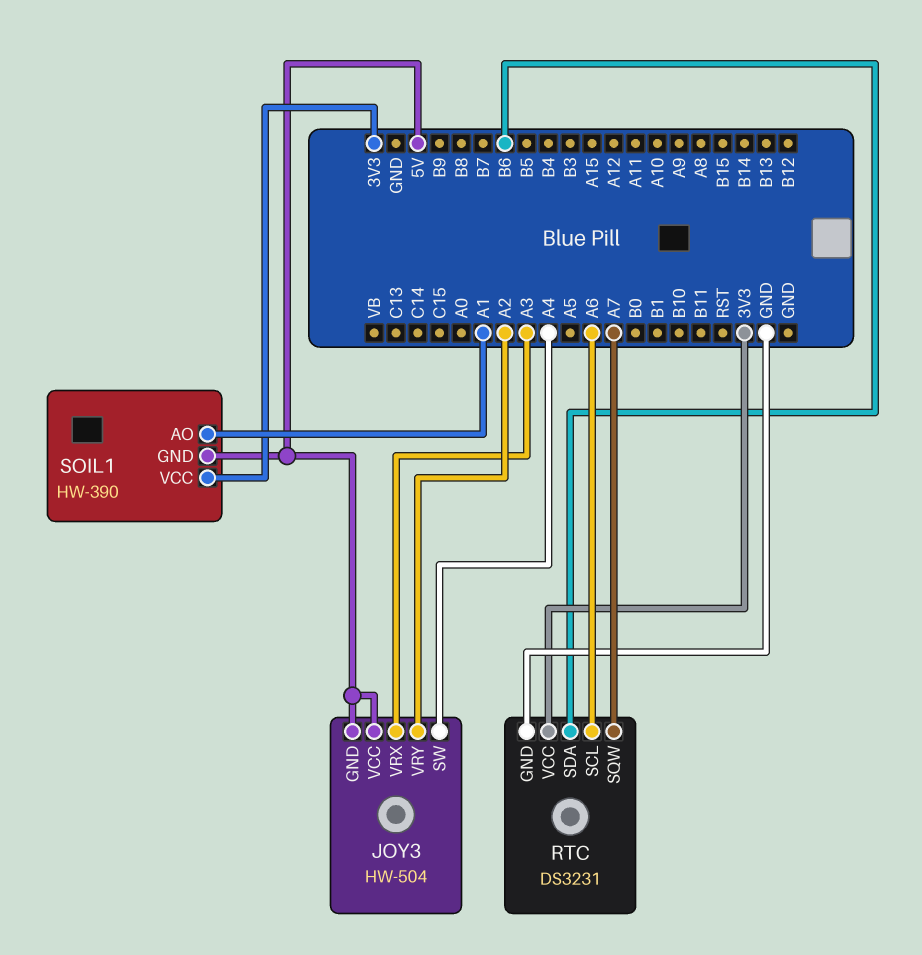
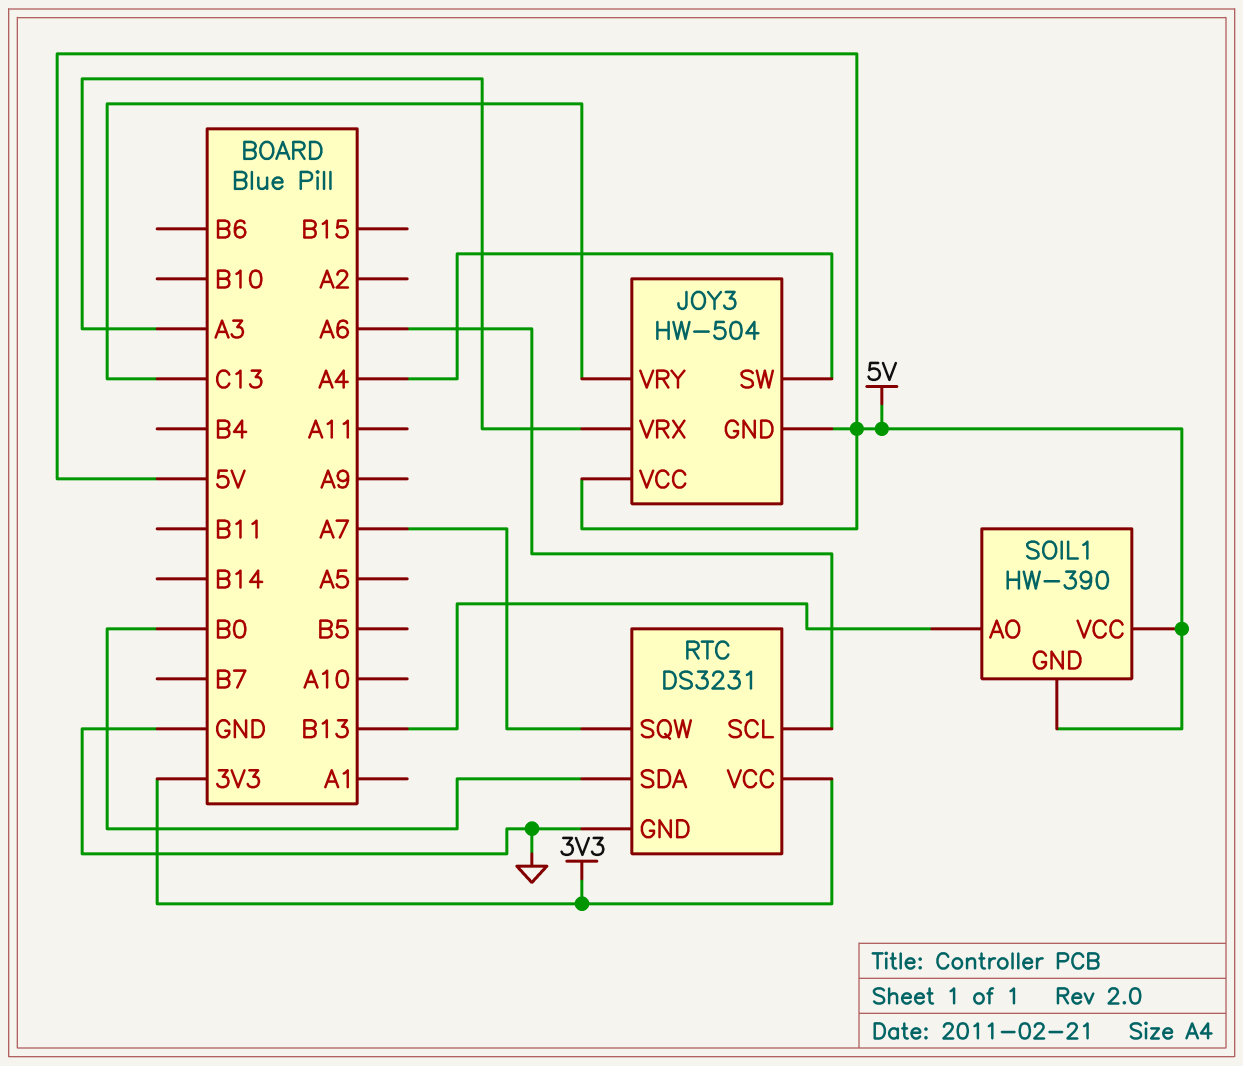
JOY3 pin VRY: A2 -> C13
RTC pin SDA: B6 -> B0
SOIL1 pin AO: A1 -> B13
SOIL1 pin VCC: 3V3 -> 5V

